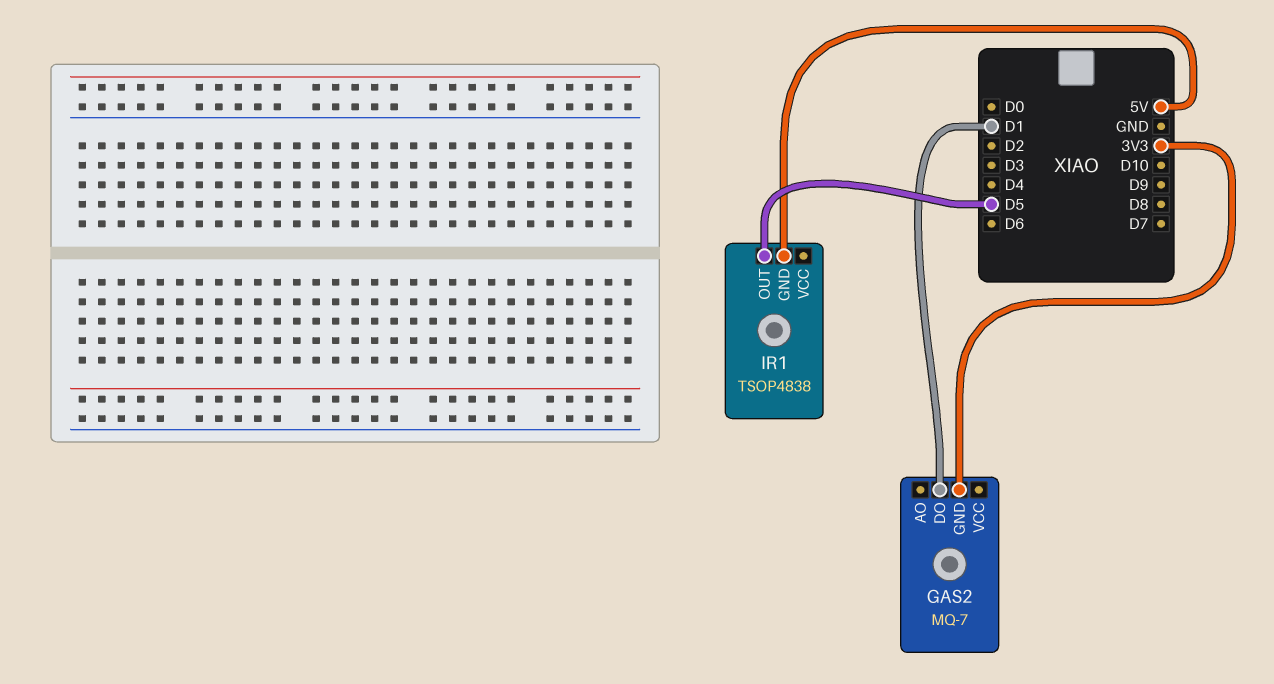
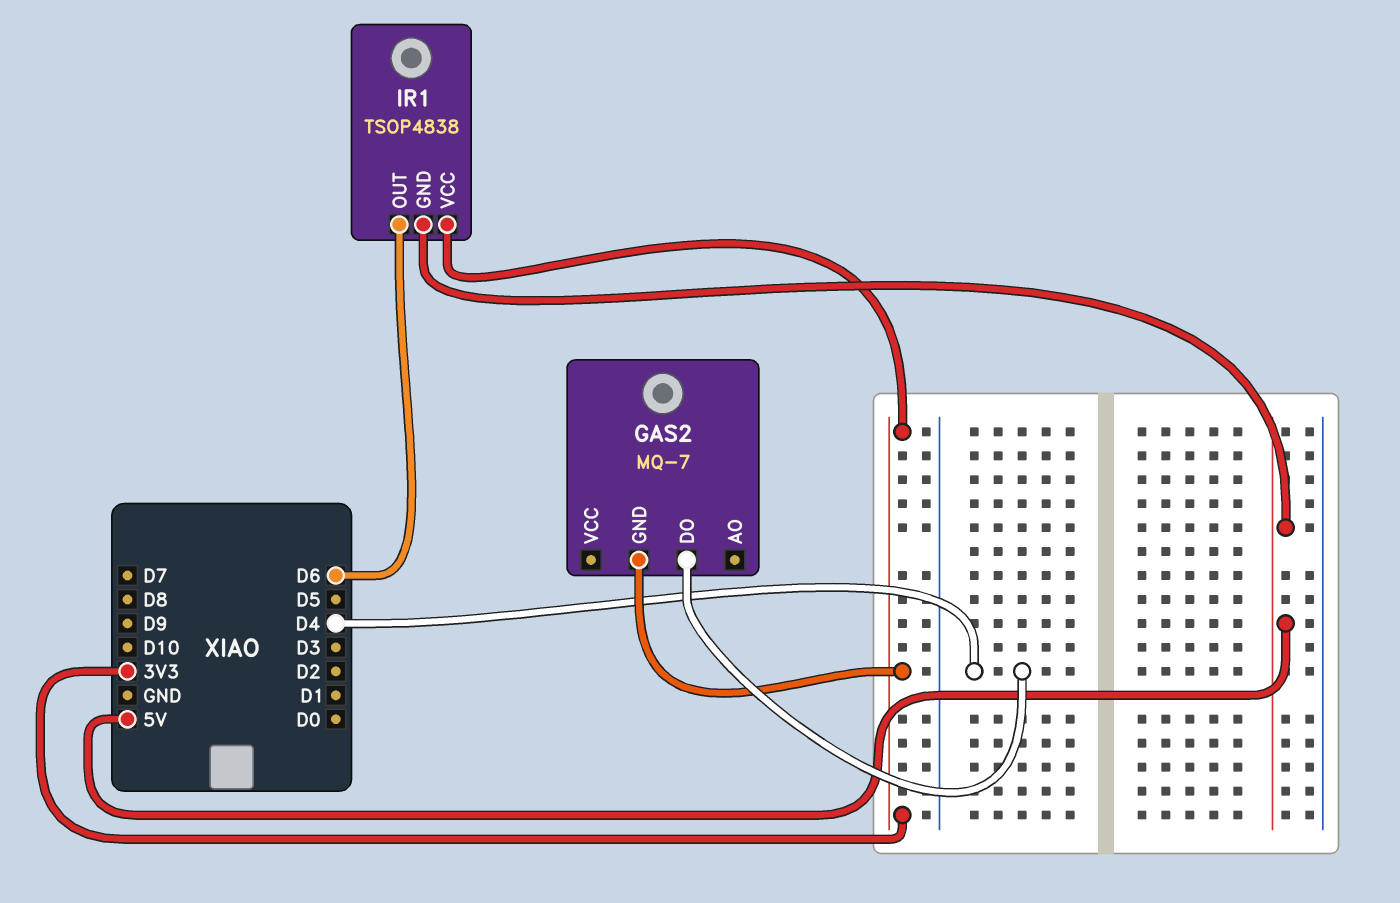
GAS2 pin DO: D1 -> D4
IR1 pin OUT: D5 -> D6
IR1 pin VCC: none -> 3V3

